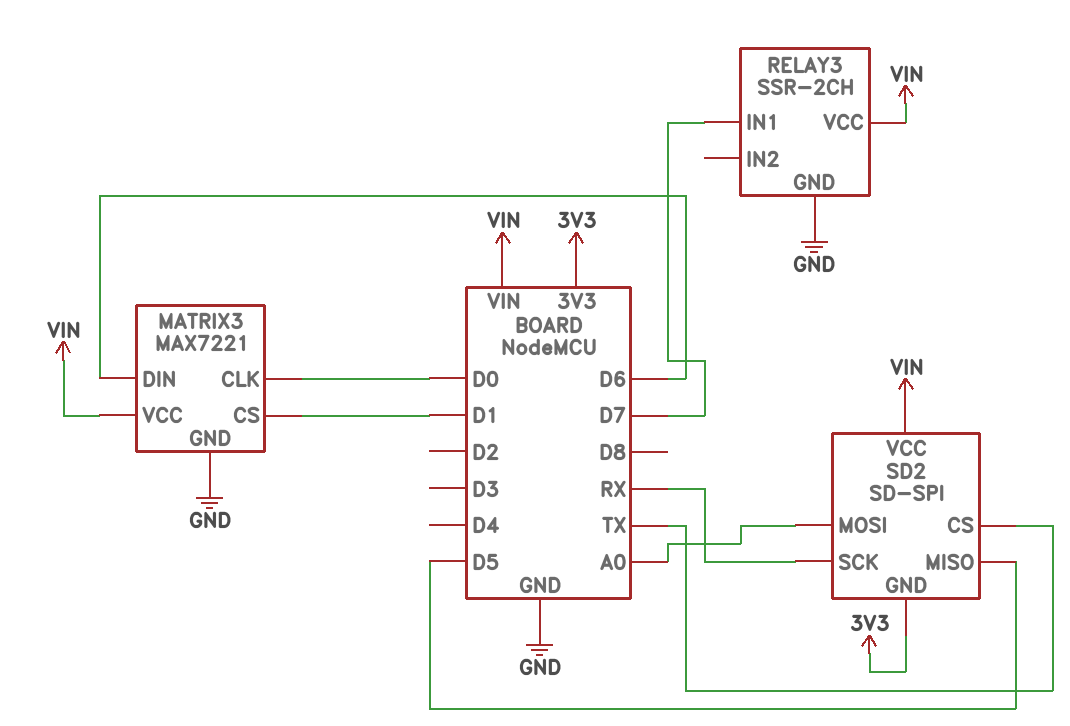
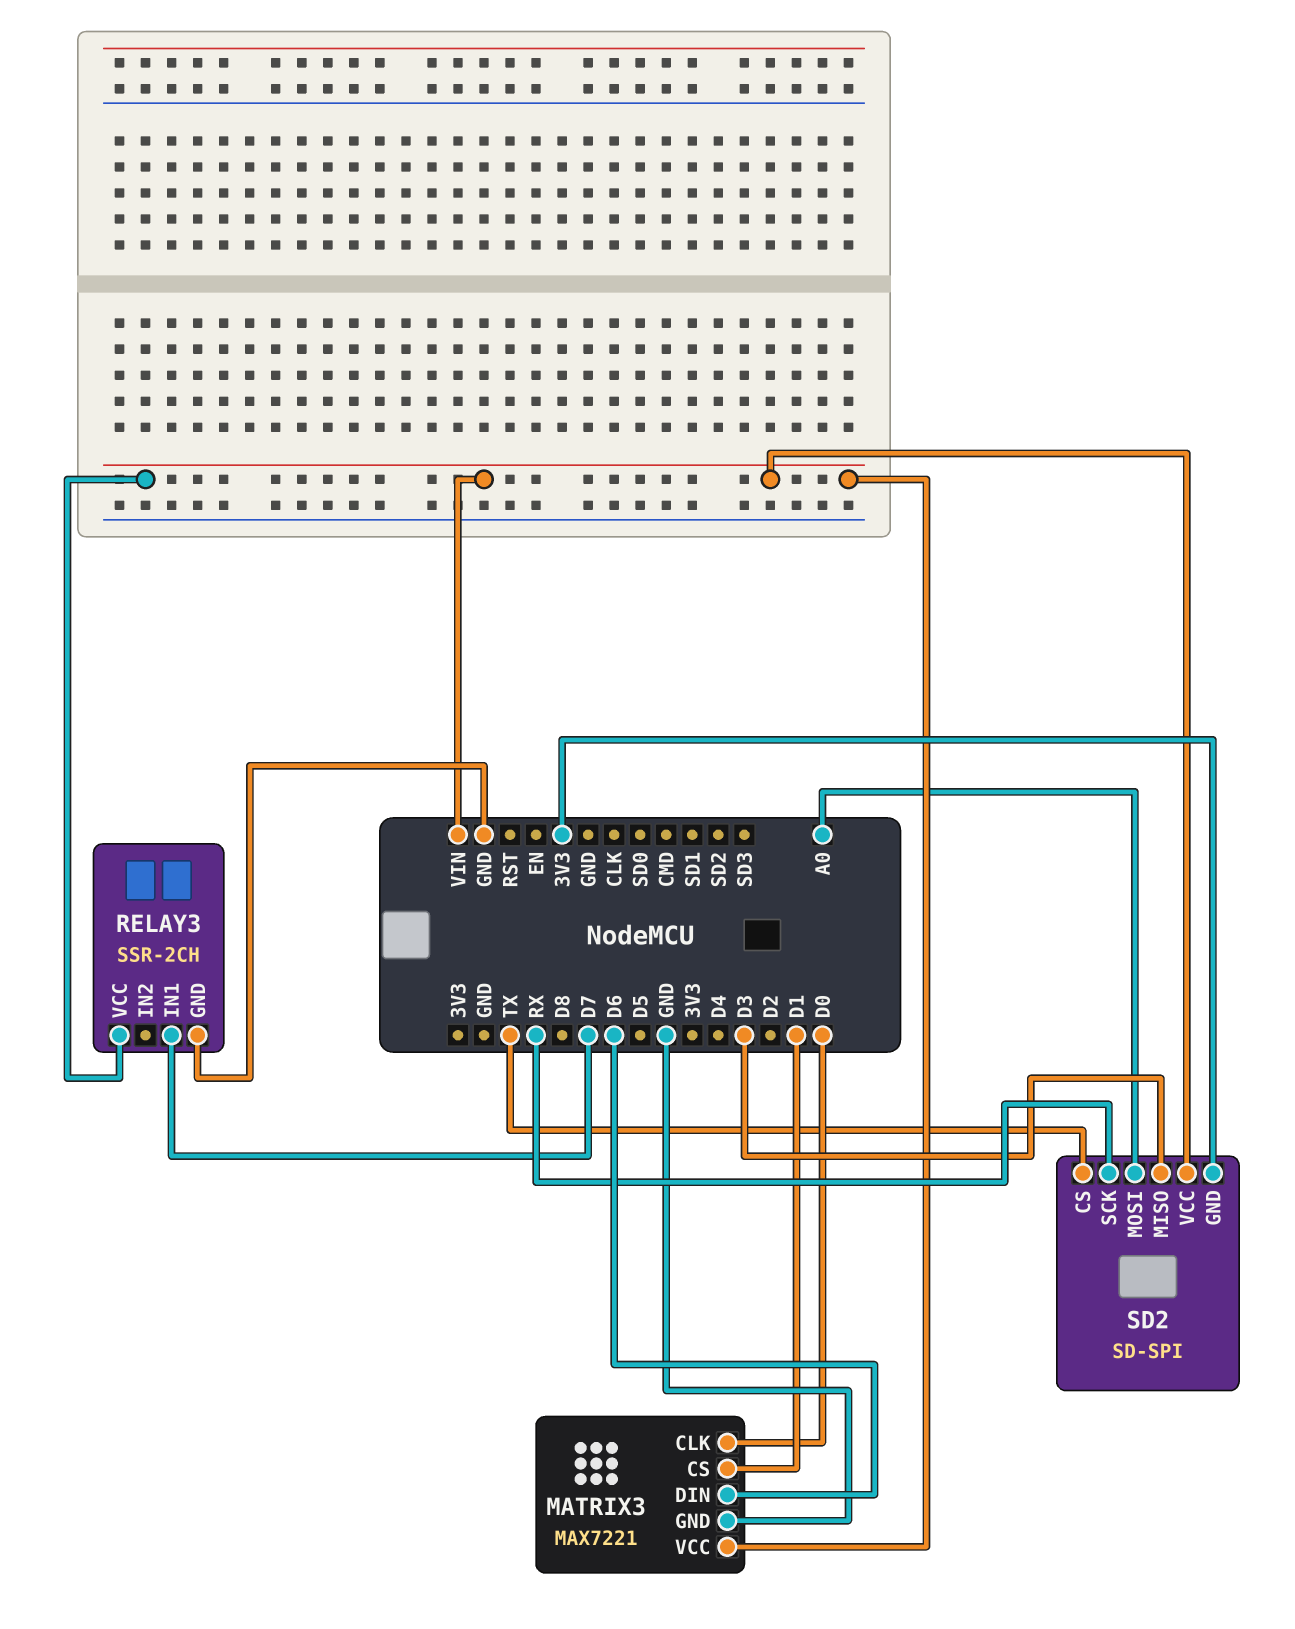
SD2 pin MISO: D5 -> D3

